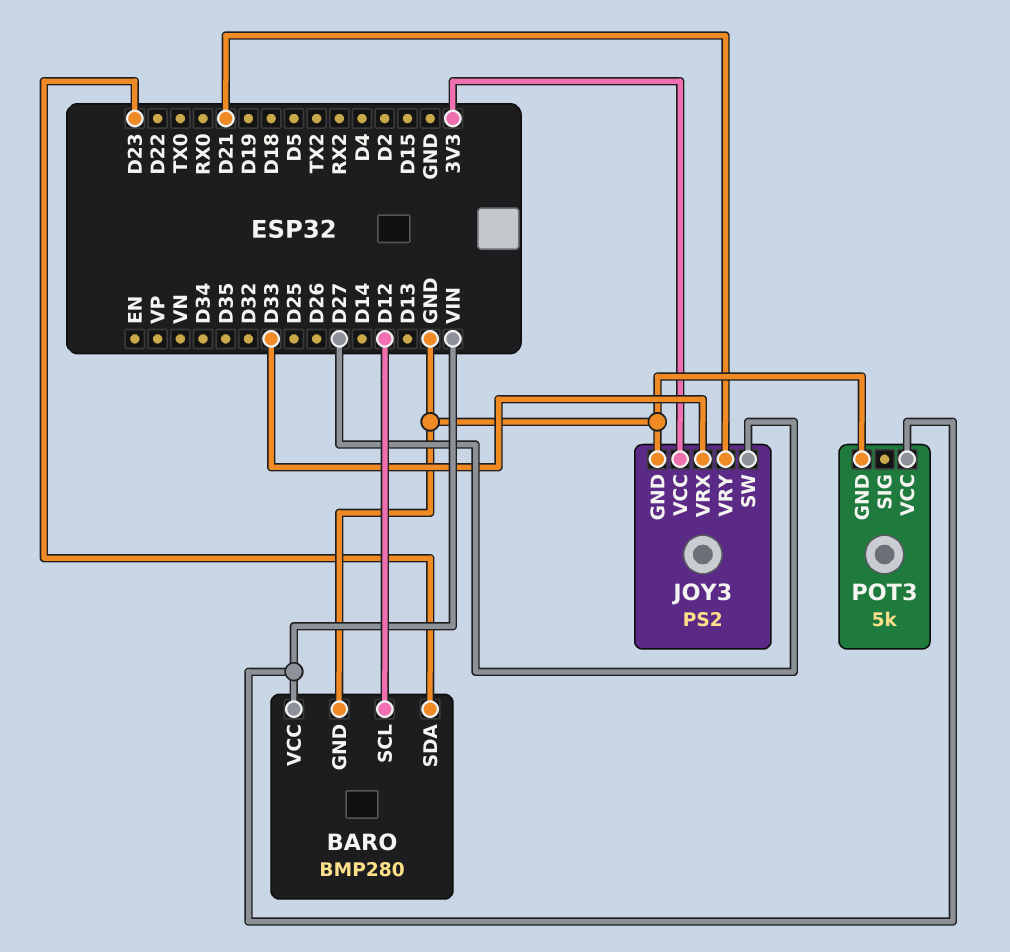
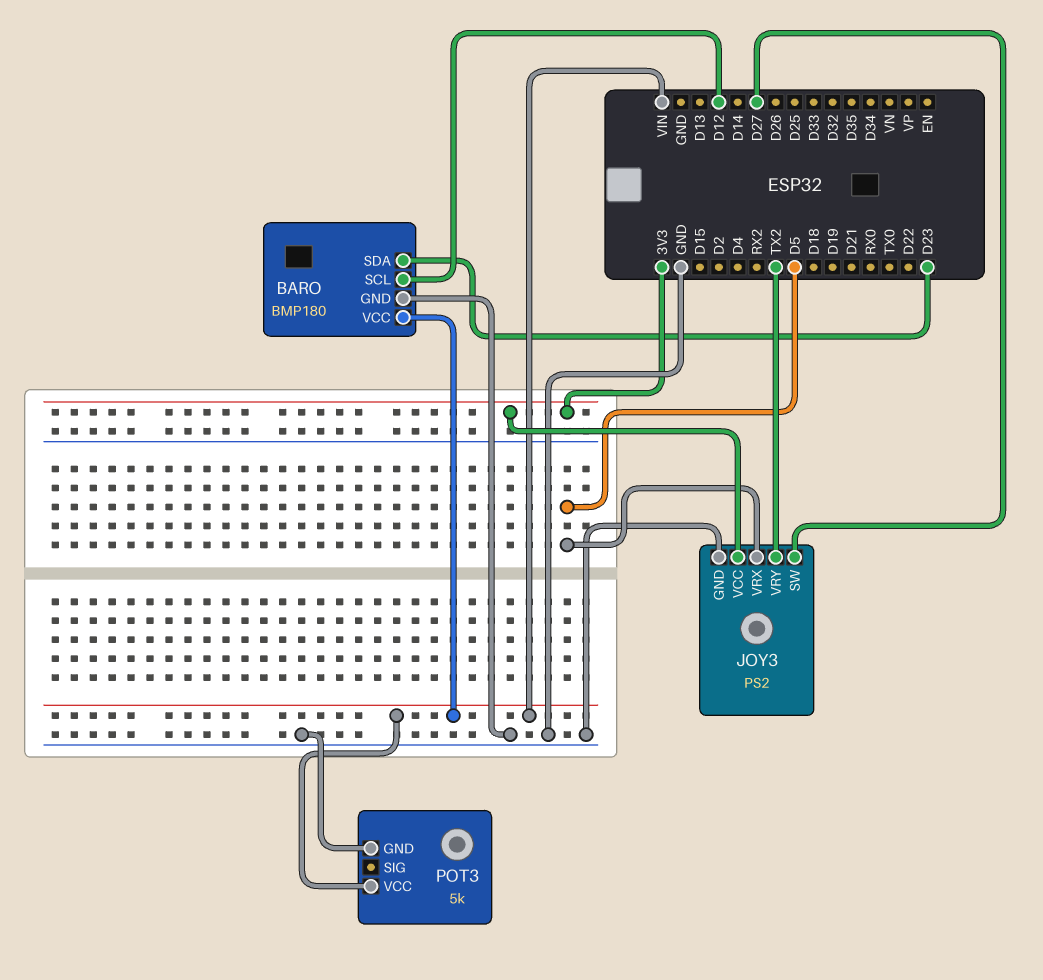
BARO: BMP280 -> BMP180
JOY3 pin VRX: D33 -> D5
JOY3 pin VRY: D21 -> TX2

